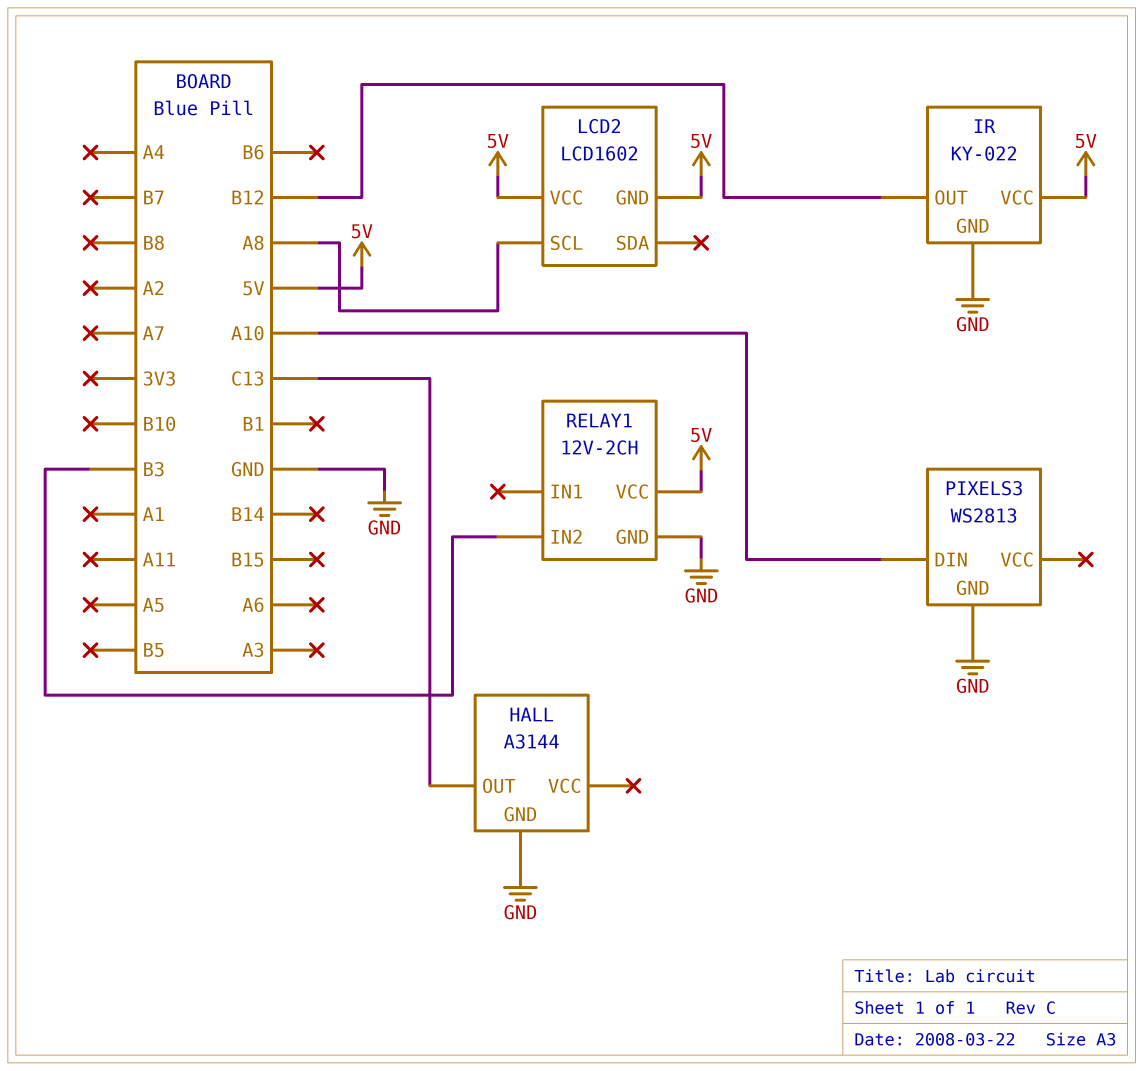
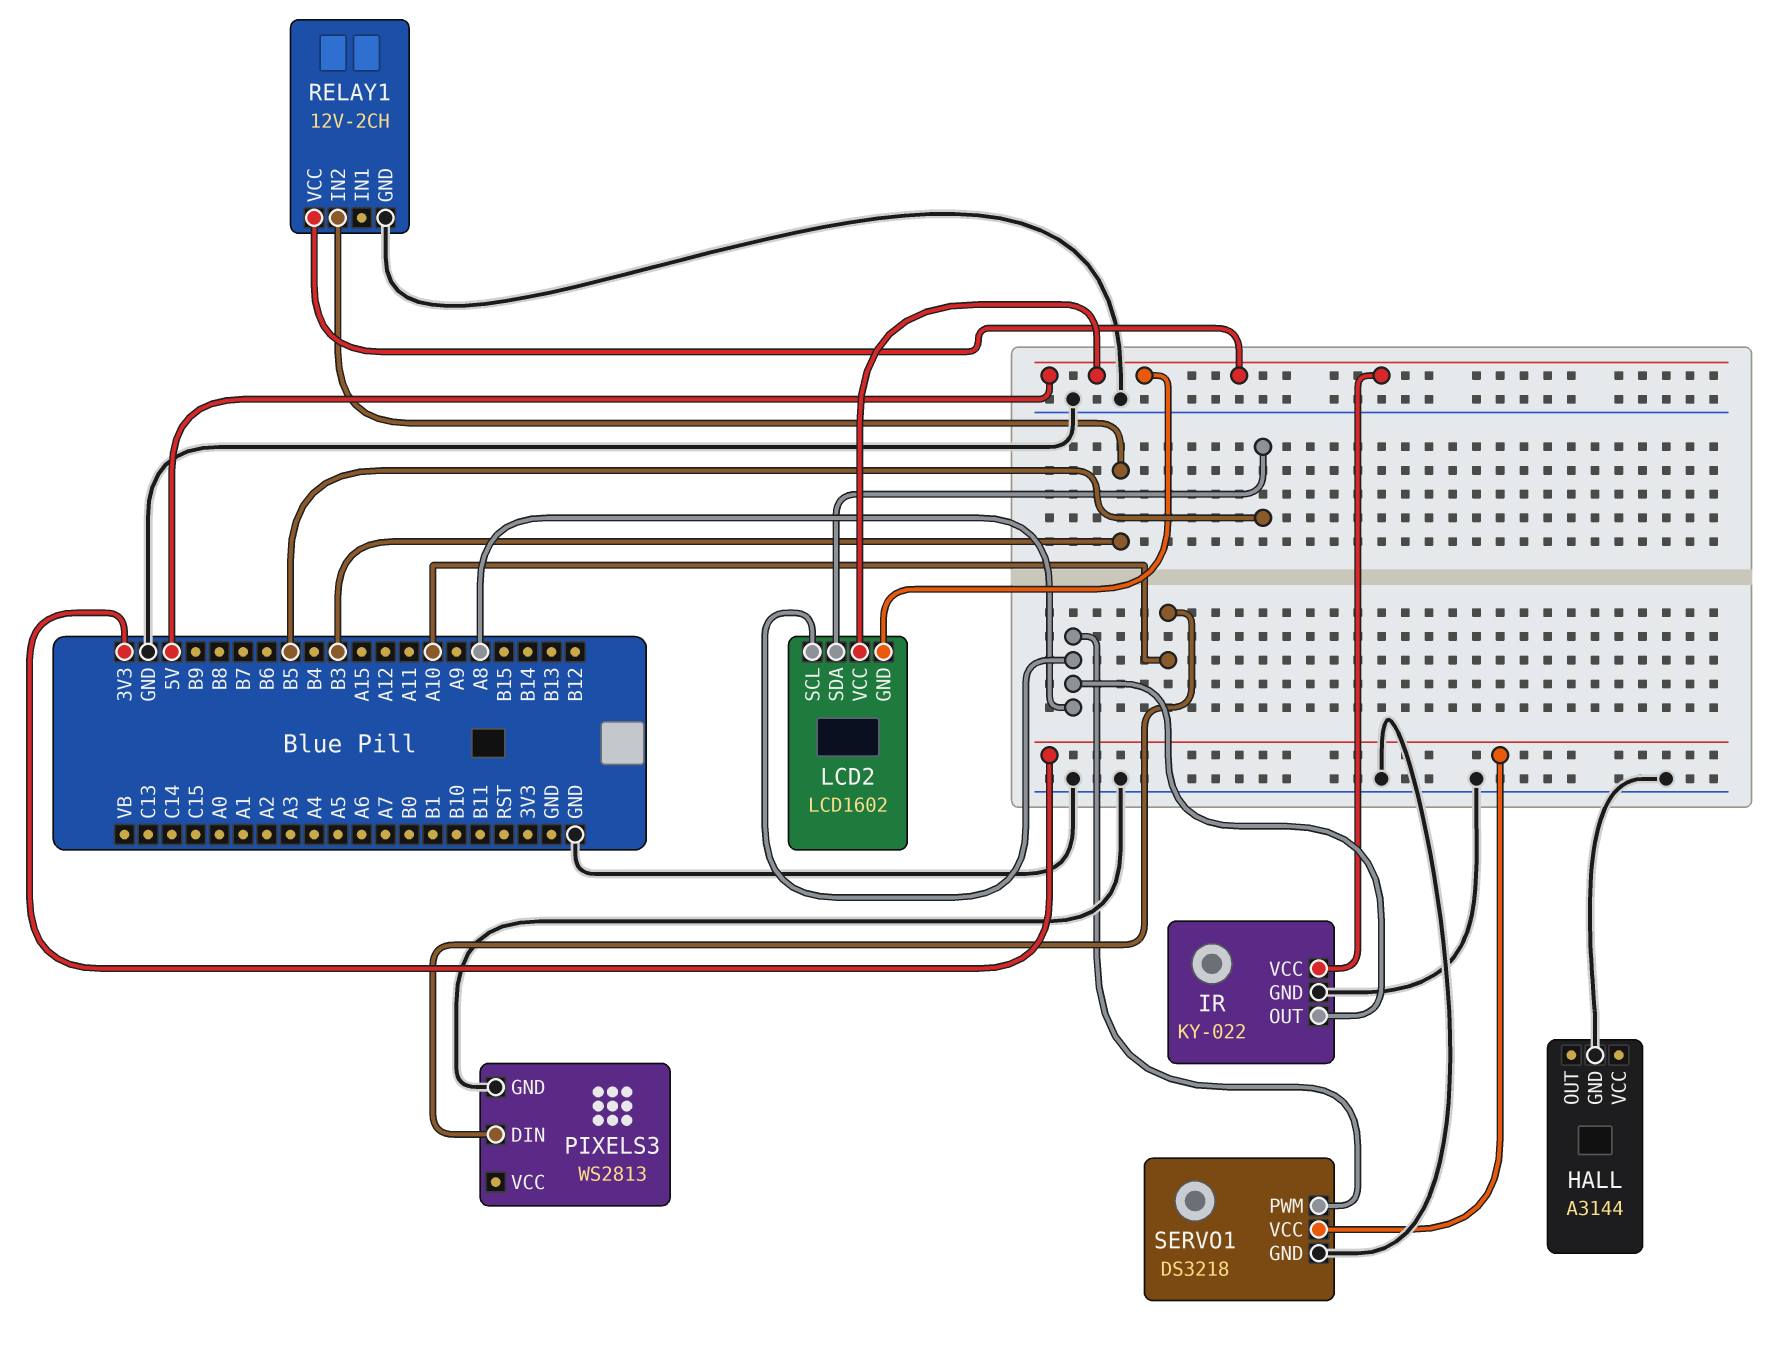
HALL pin OUT: C13 -> none
IR pin OUT: B12 -> A8
LCD2 pin SDA: none -> B5
SERVO1: none -> DS3218
SERVO1 pin GND: none -> GND
SERVO1 pin PWM: none -> A8
SERVO1 pin VCC: none -> 3V3

